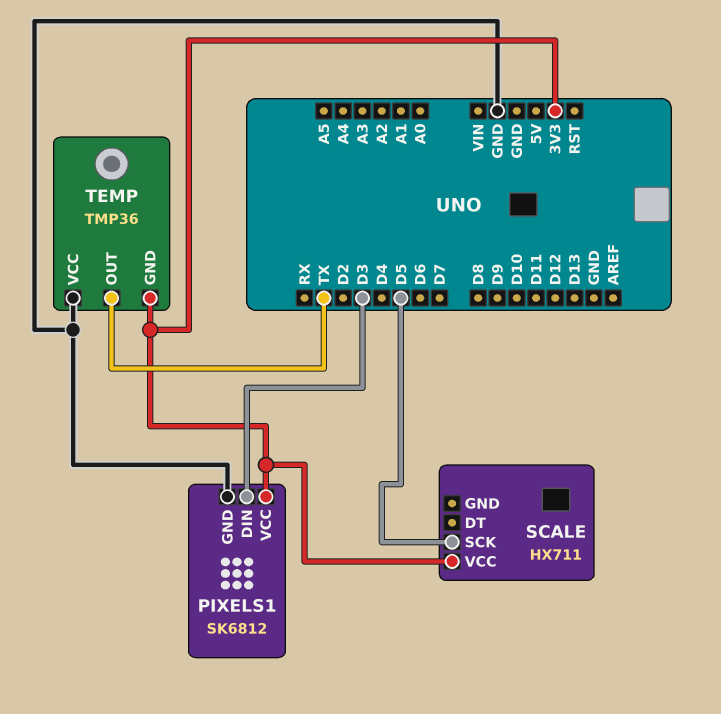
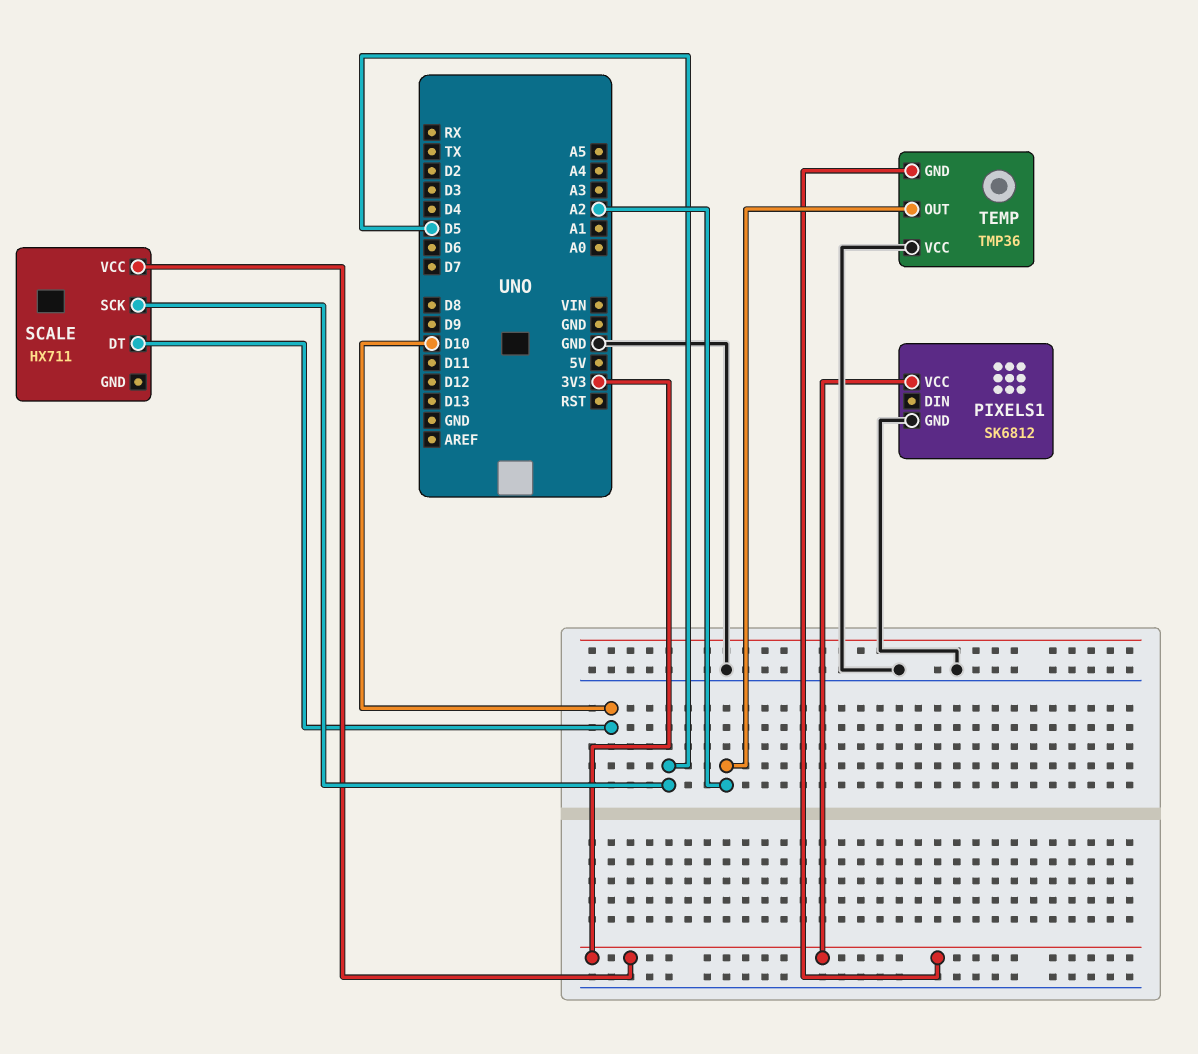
PIXELS1 pin DIN: D3 -> none
SCALE pin DT: none -> D10
TEMP pin OUT: TX -> A2

